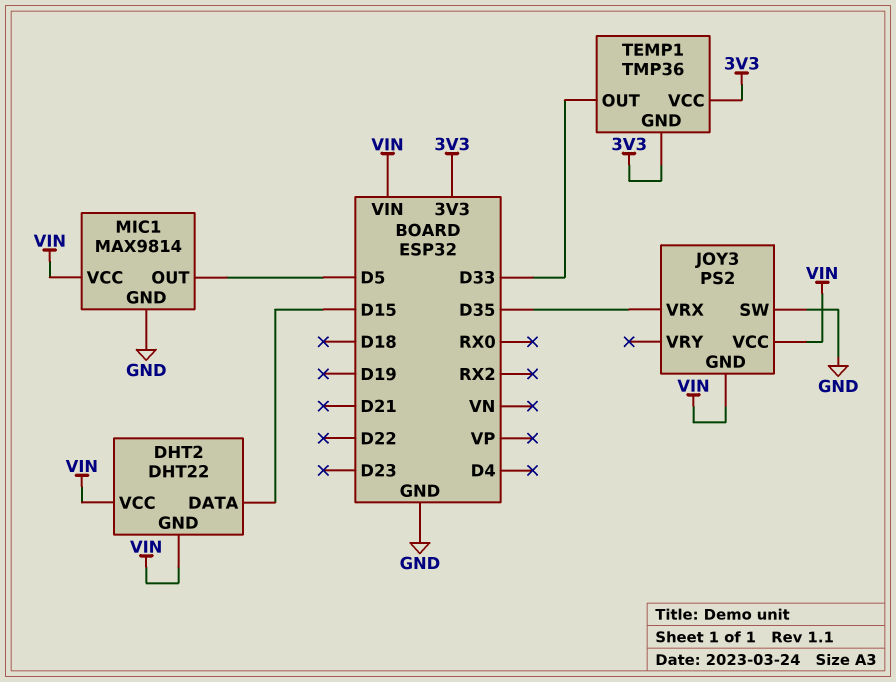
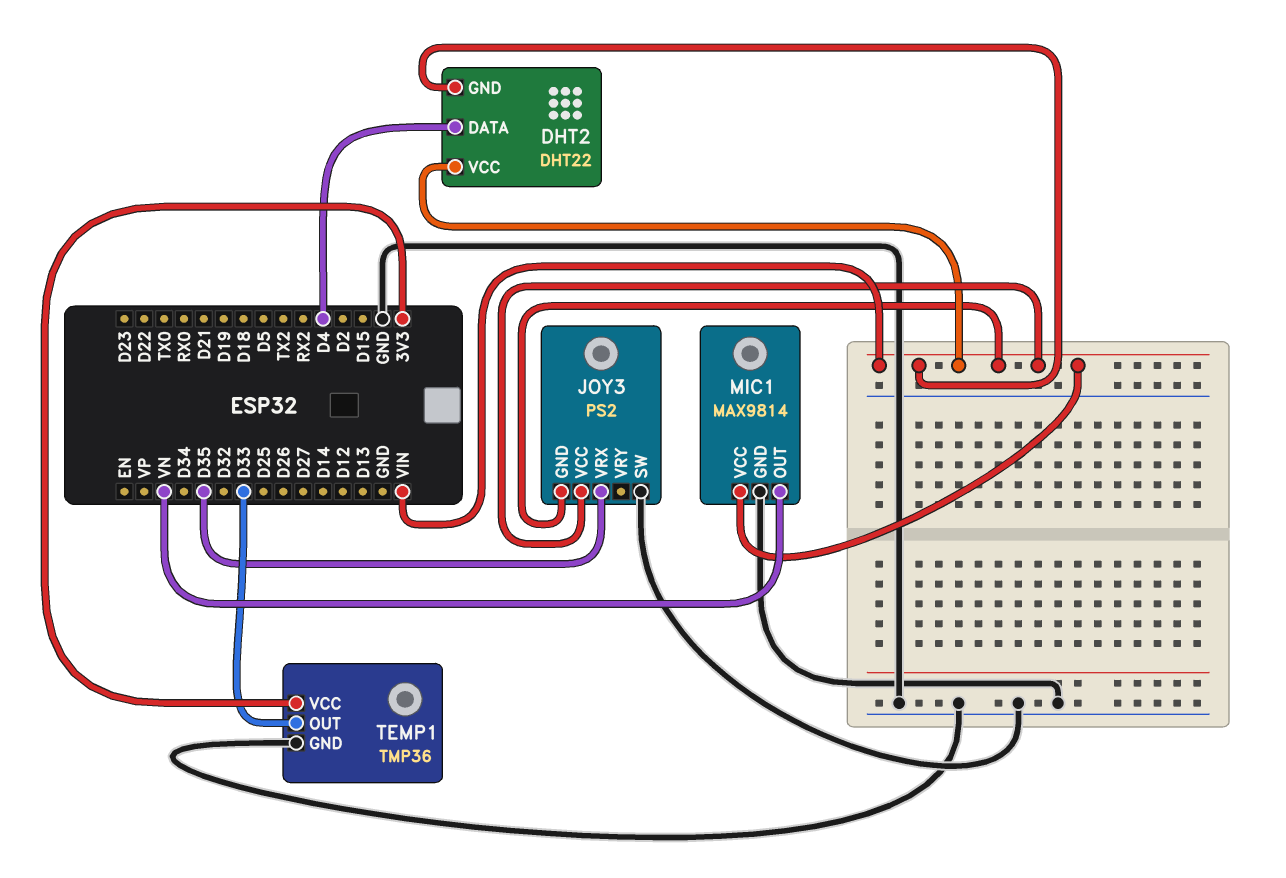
DHT2 pin DATA: D15 -> D4
MIC1 pin OUT: D5 -> VN
TEMP1 pin GND: 3V3 -> GND

